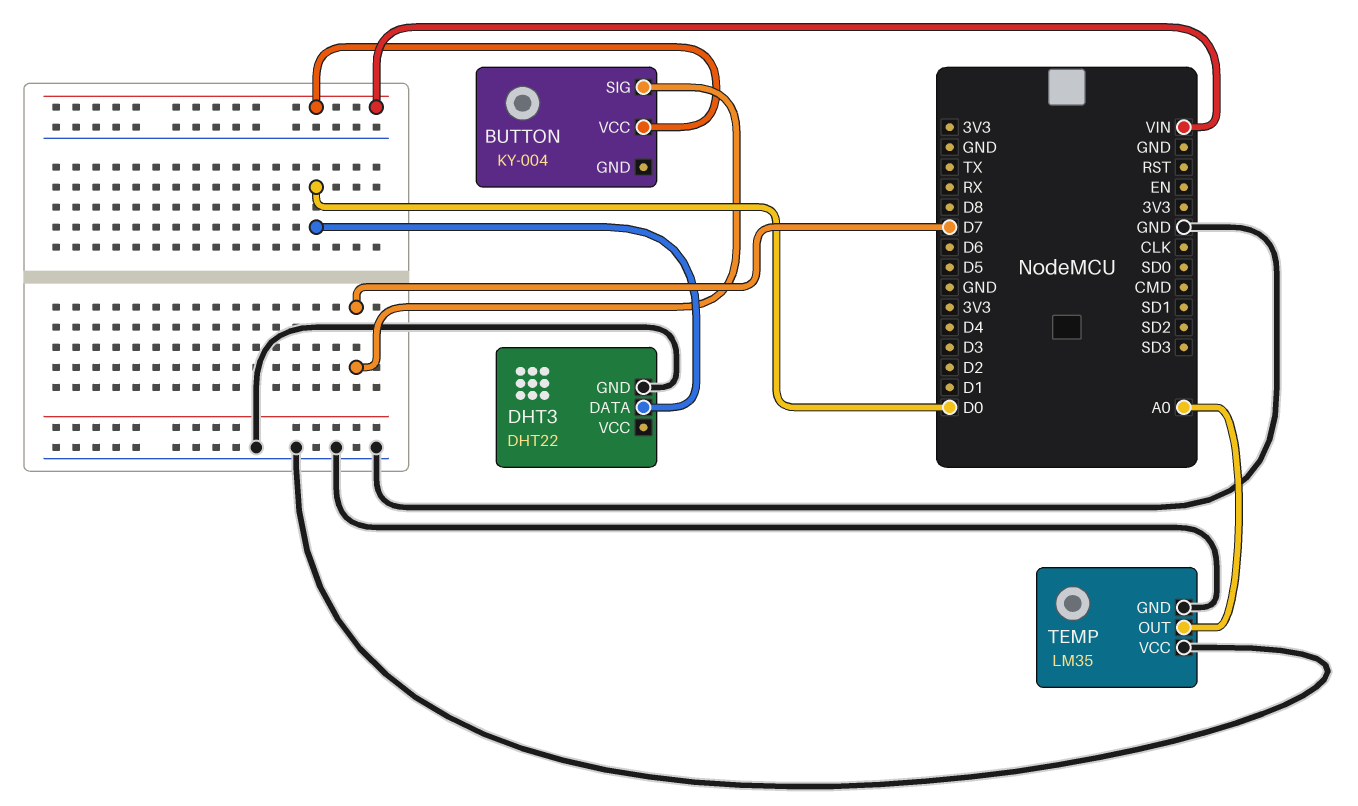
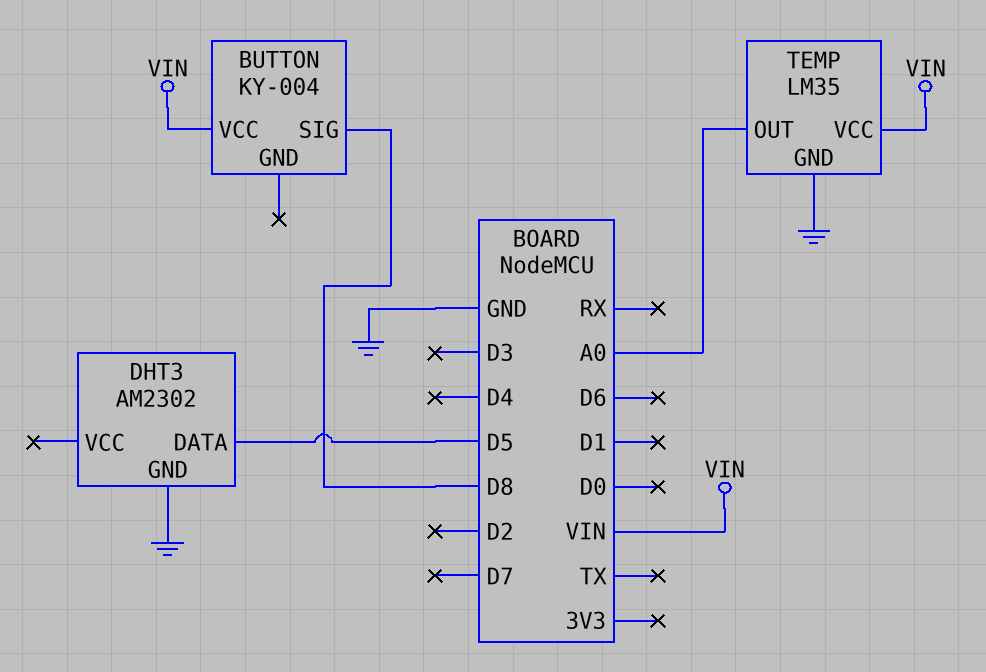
BUTTON pin SIG: D7 -> D8
DHT3: DHT22 -> AM2302
DHT3 pin DATA: D0 -> D5
TEMP pin VCC: GND -> VIN

